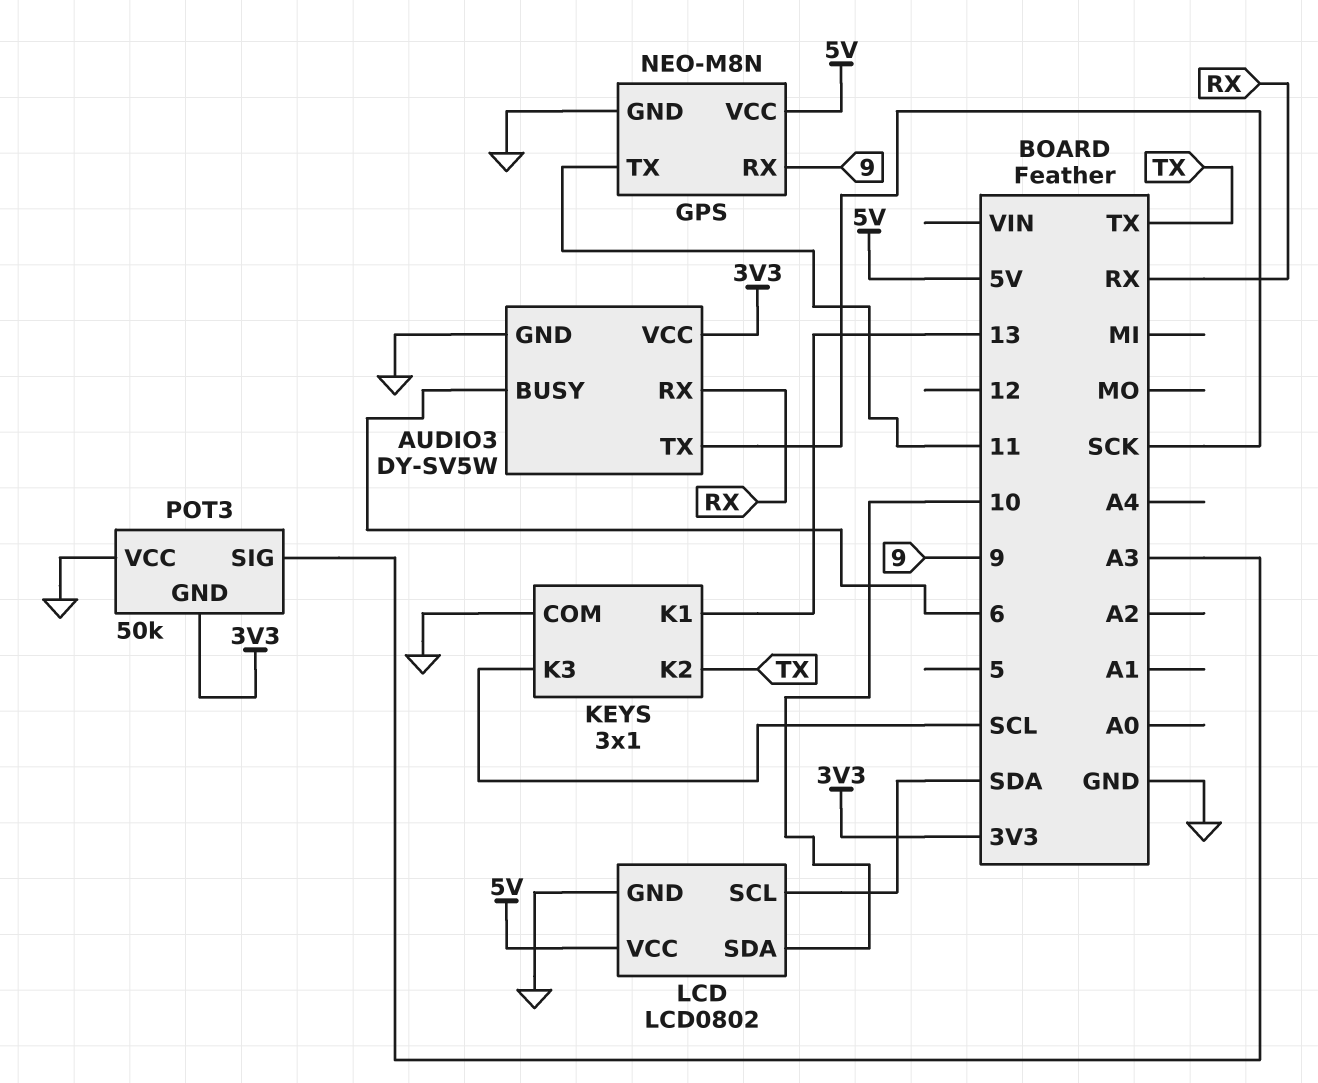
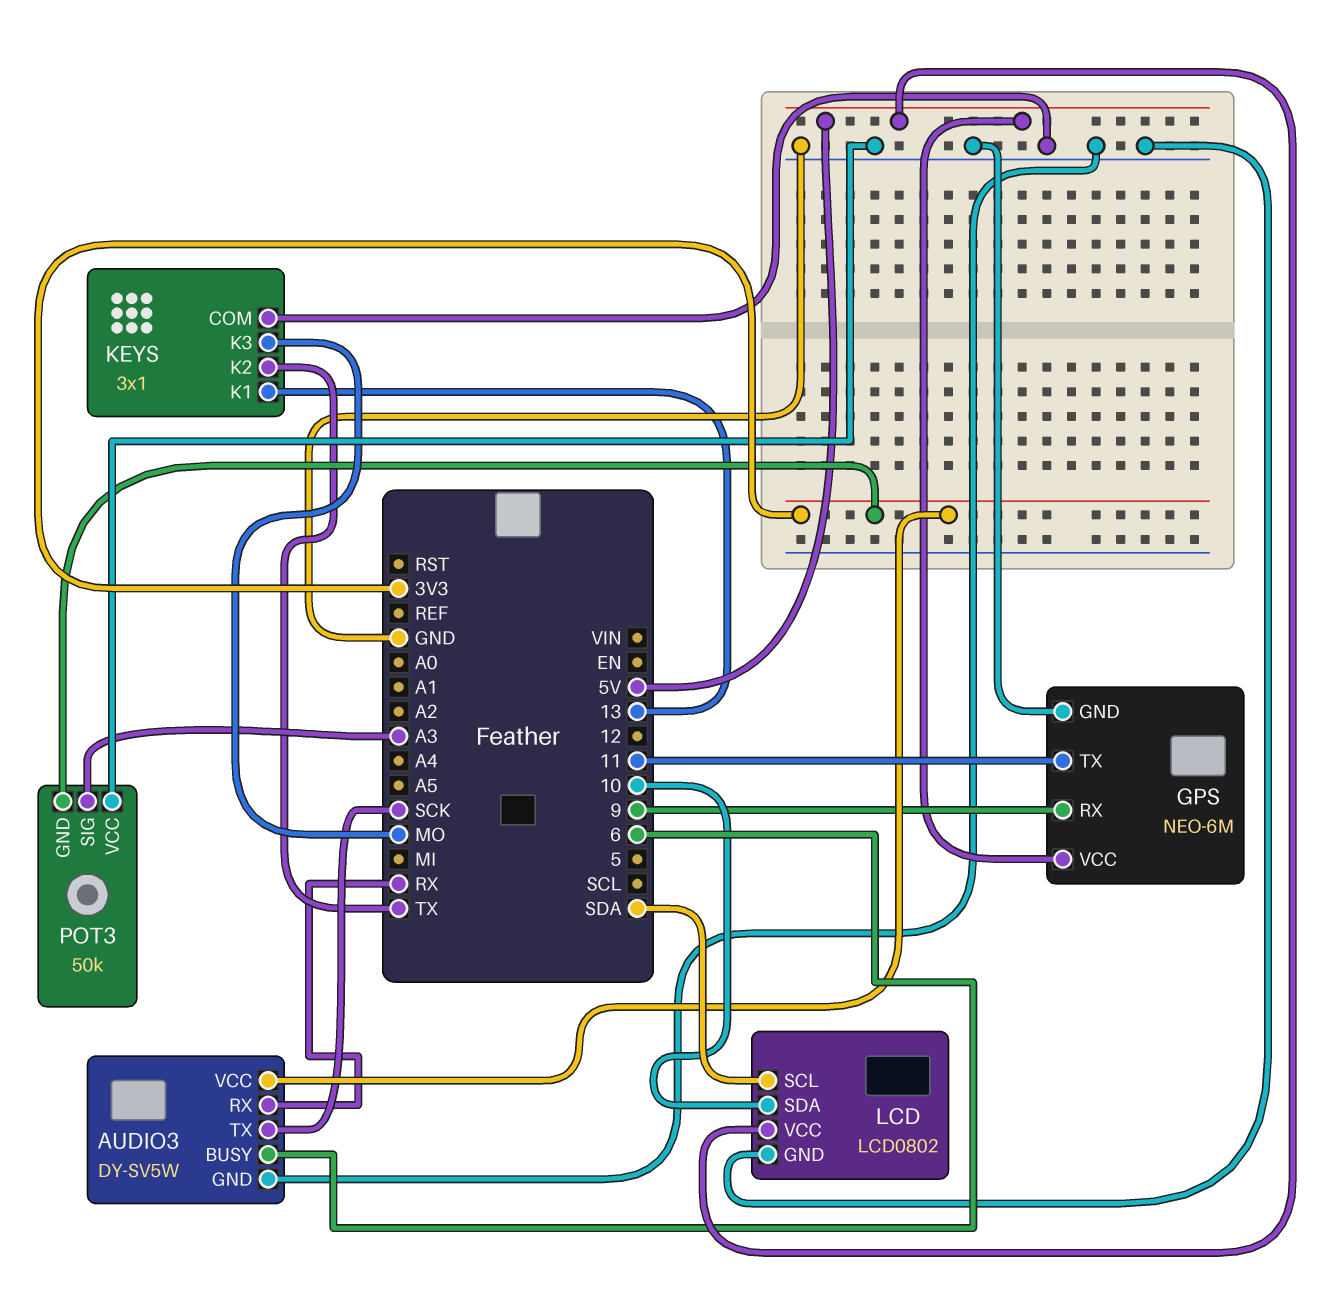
GPS: NEO-M8N -> NEO-6M
KEYS pin K3: SCL -> MO

